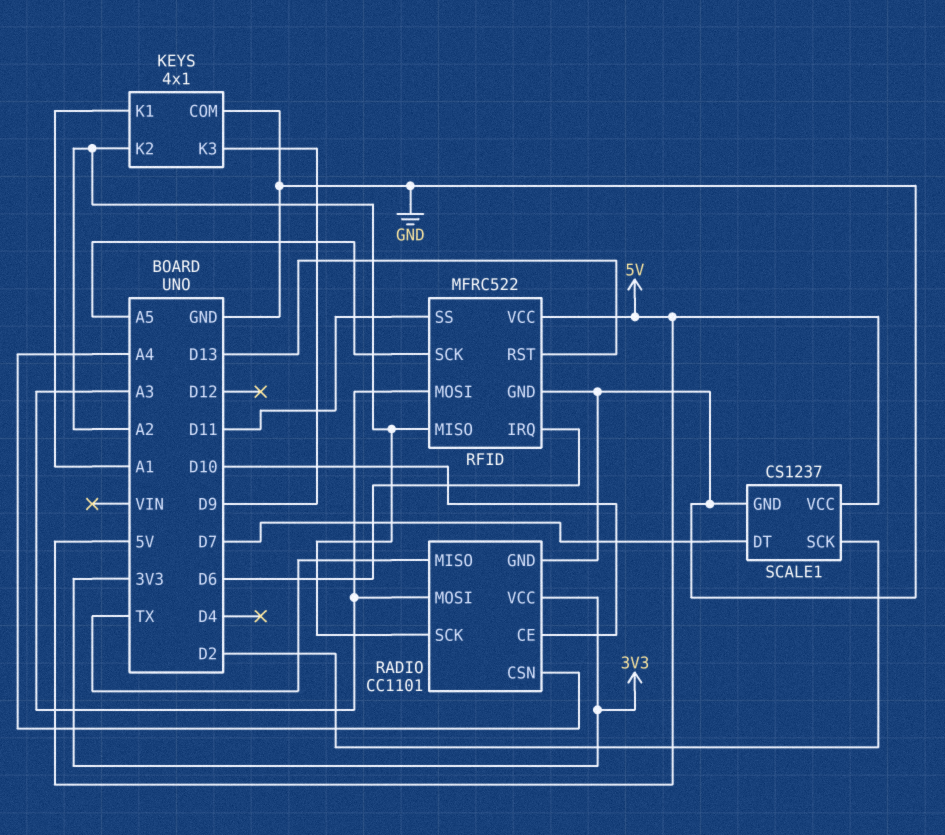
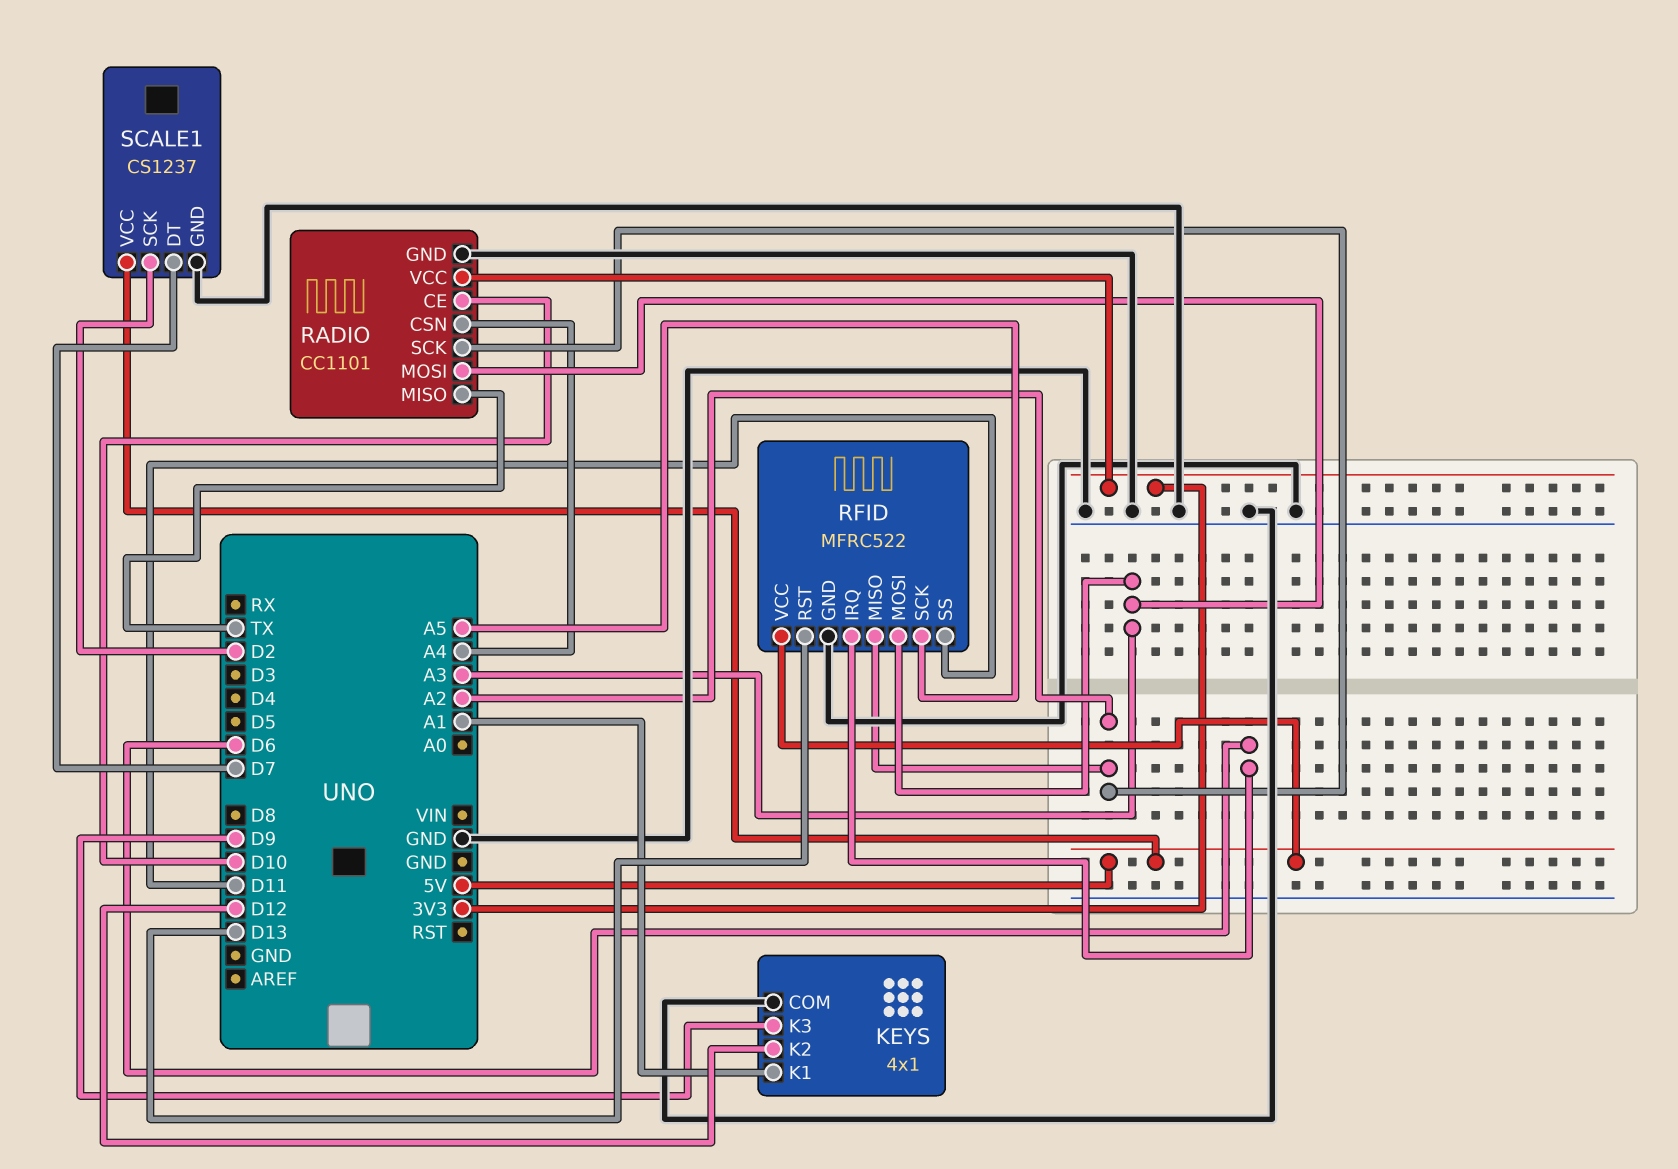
KEYS pin K2: A2 -> D12

